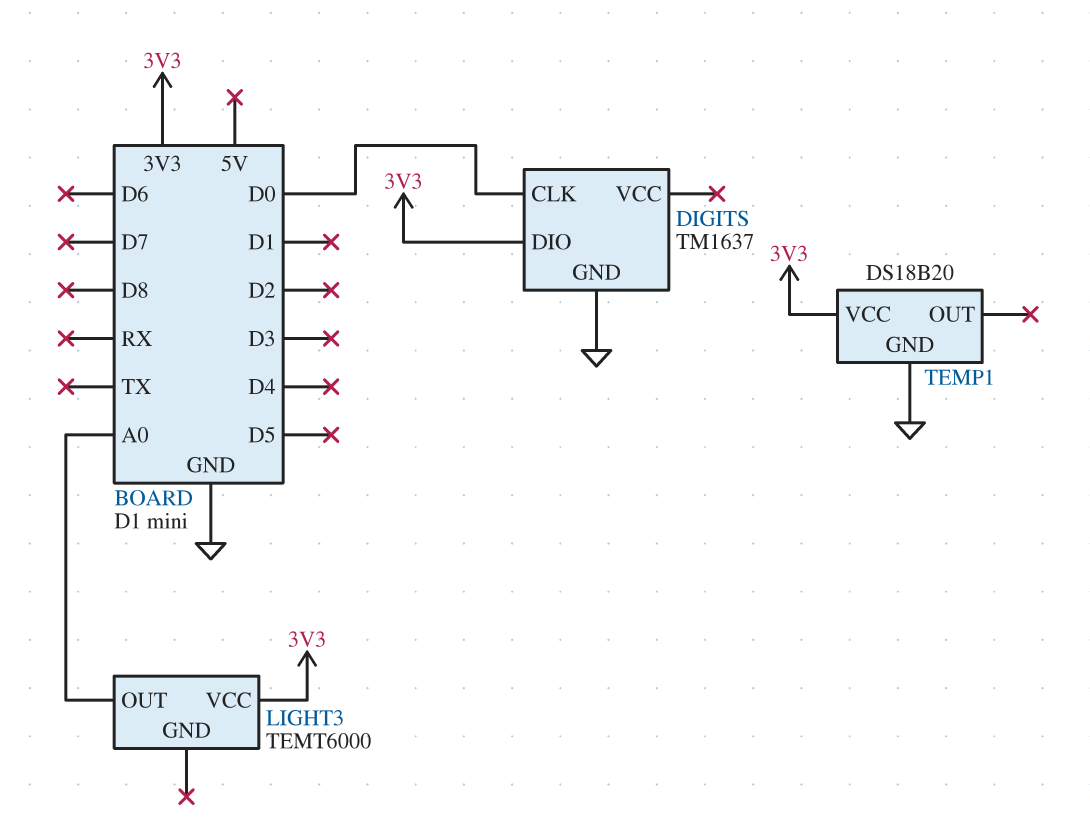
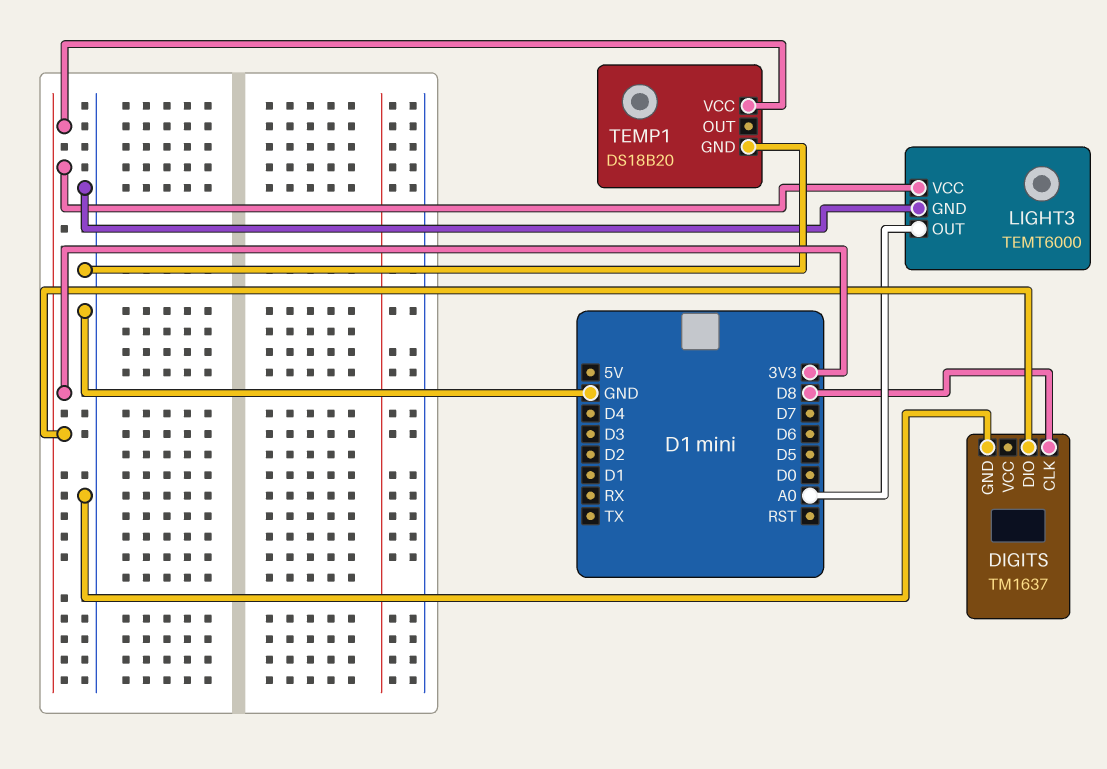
DIGITS pin CLK: D0 -> D8
LIGHT3 pin GND: none -> GND

